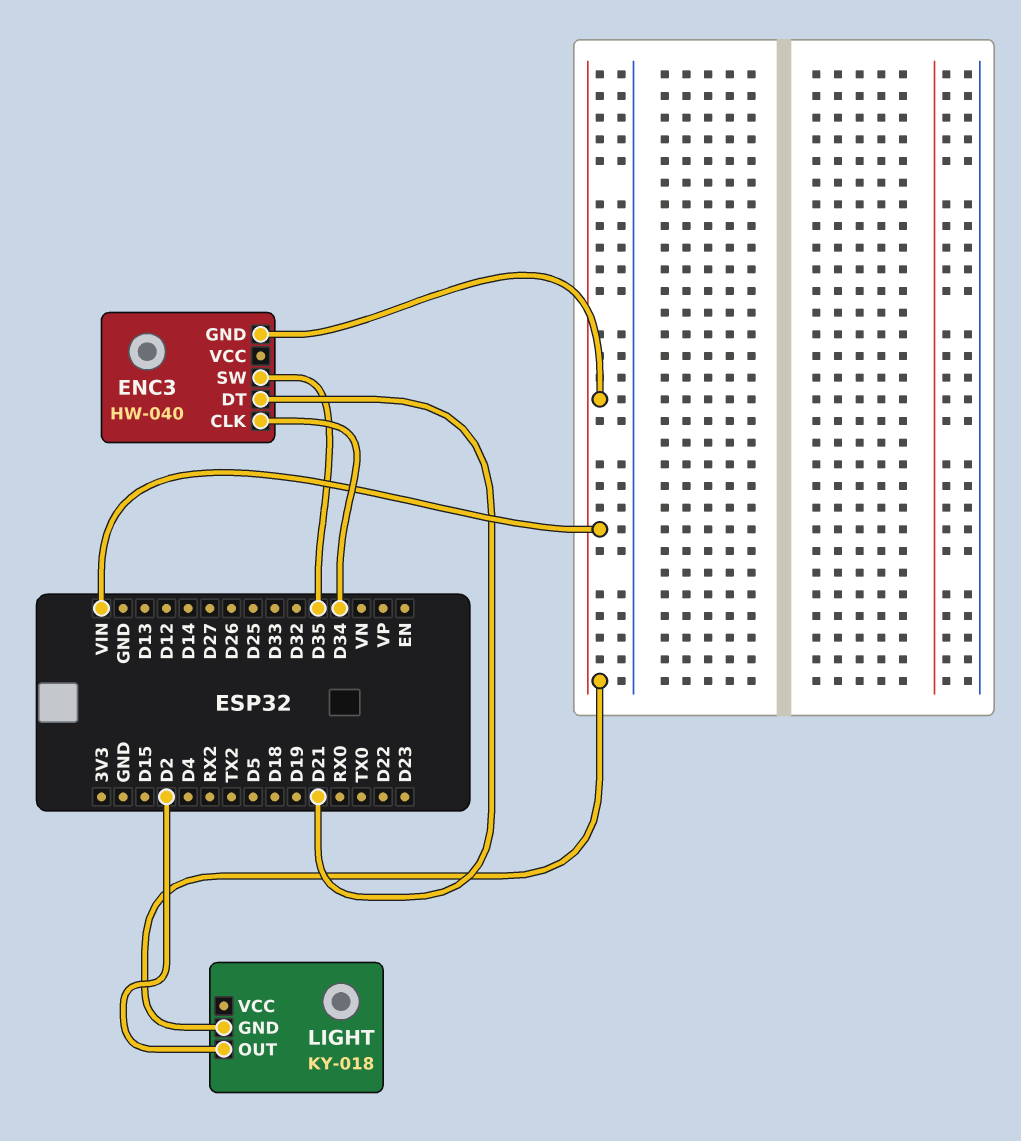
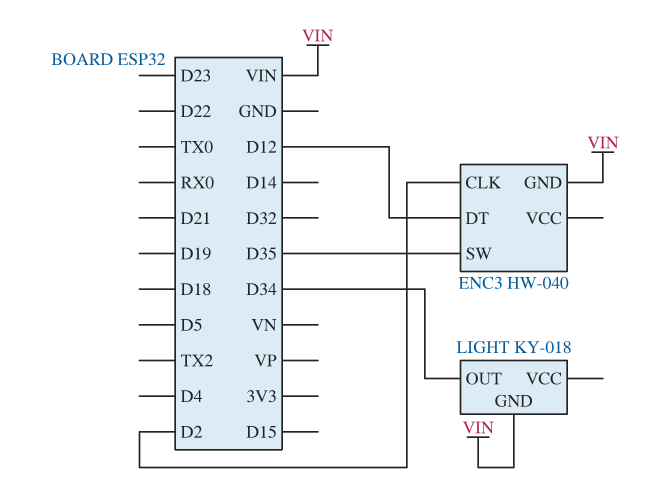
ENC3 pin CLK: D34 -> D2
ENC3 pin DT: D21 -> D12
LIGHT pin OUT: D2 -> D34

